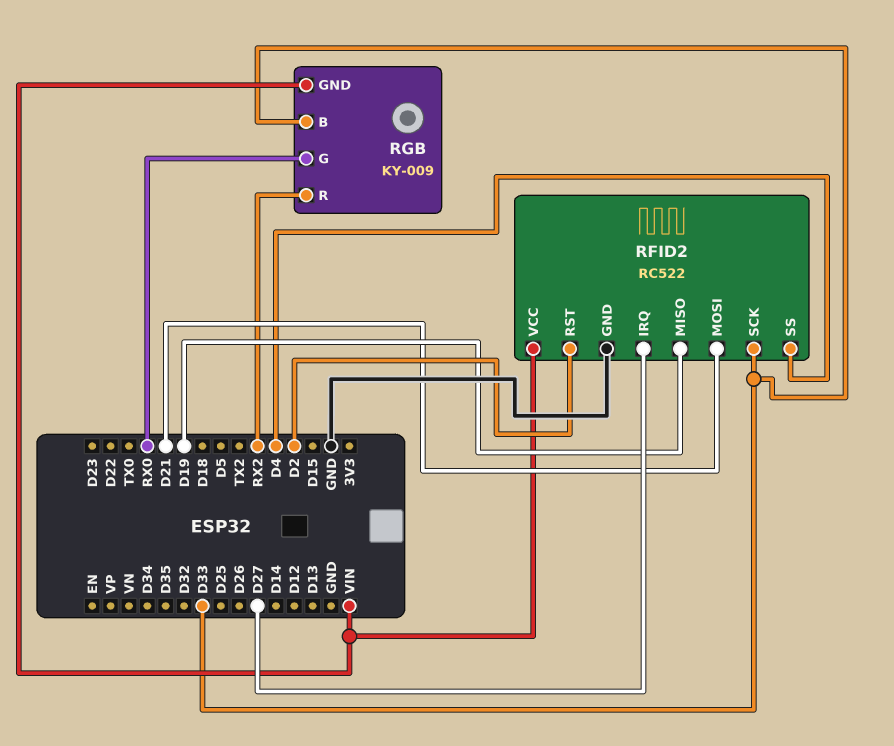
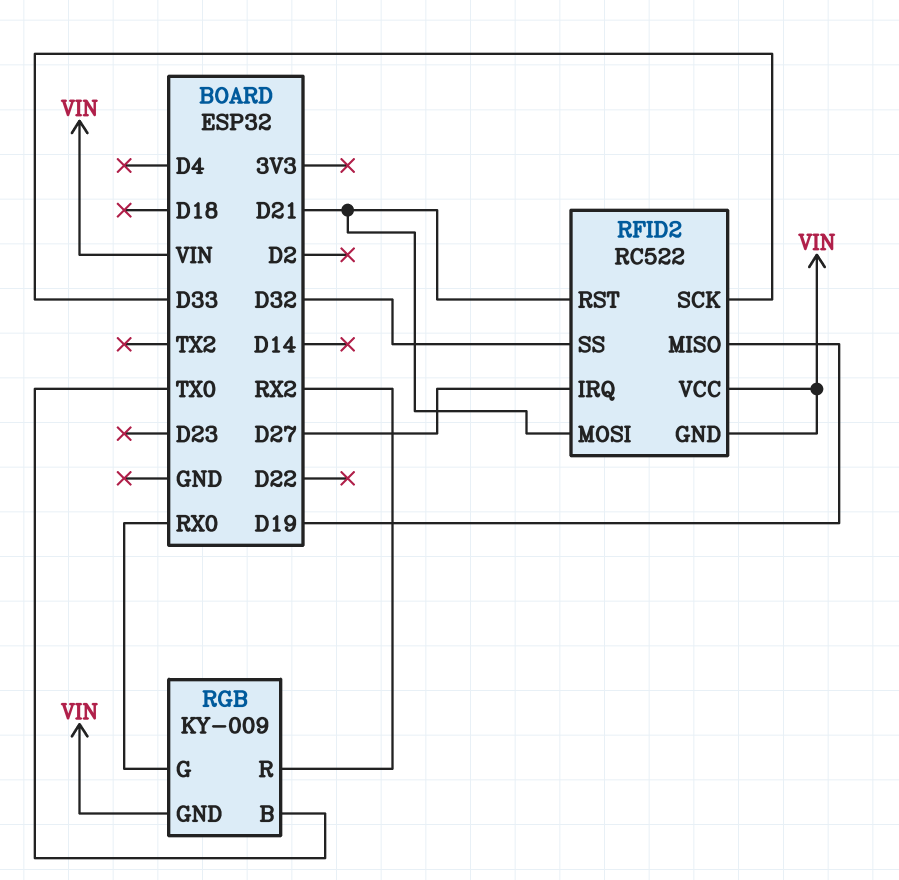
RFID2 pin GND: GND -> VIN
RFID2 pin RST: D2 -> D21
RFID2 pin SS: D4 -> D32
RGB pin B: D33 -> TX0

